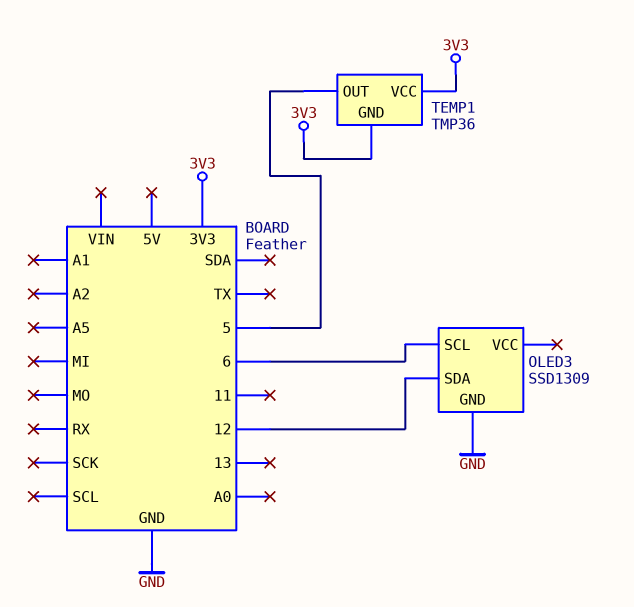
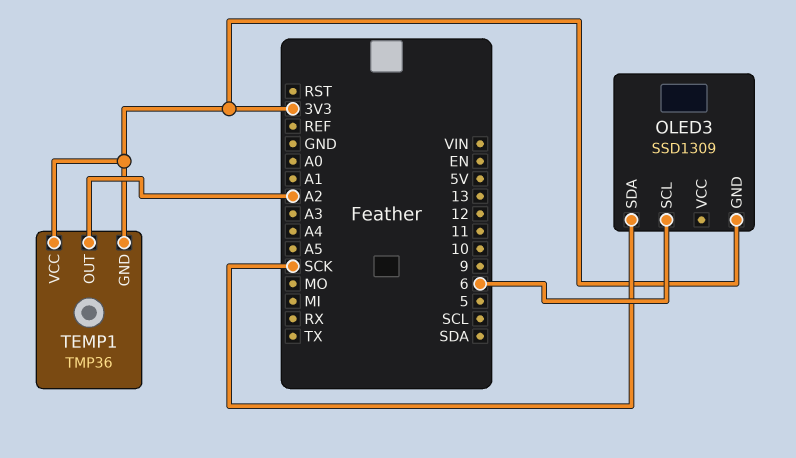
OLED3 pin GND: GND -> 3V3
OLED3 pin SDA: 12 -> SCK
TEMP1 pin OUT: 5 -> A2

